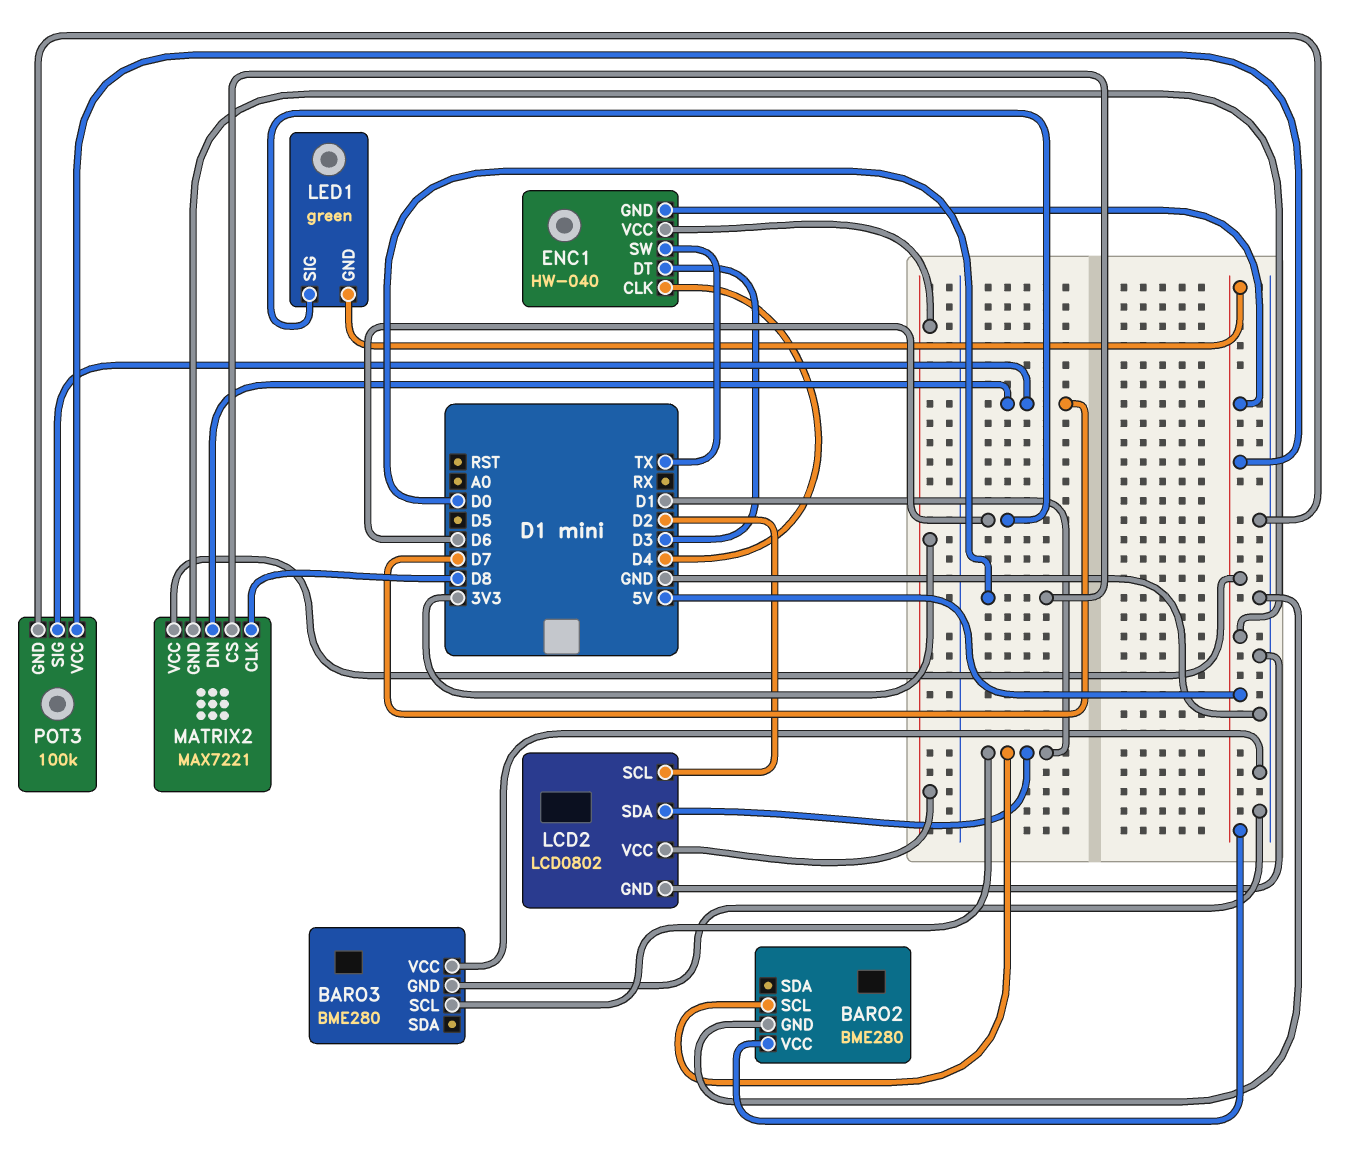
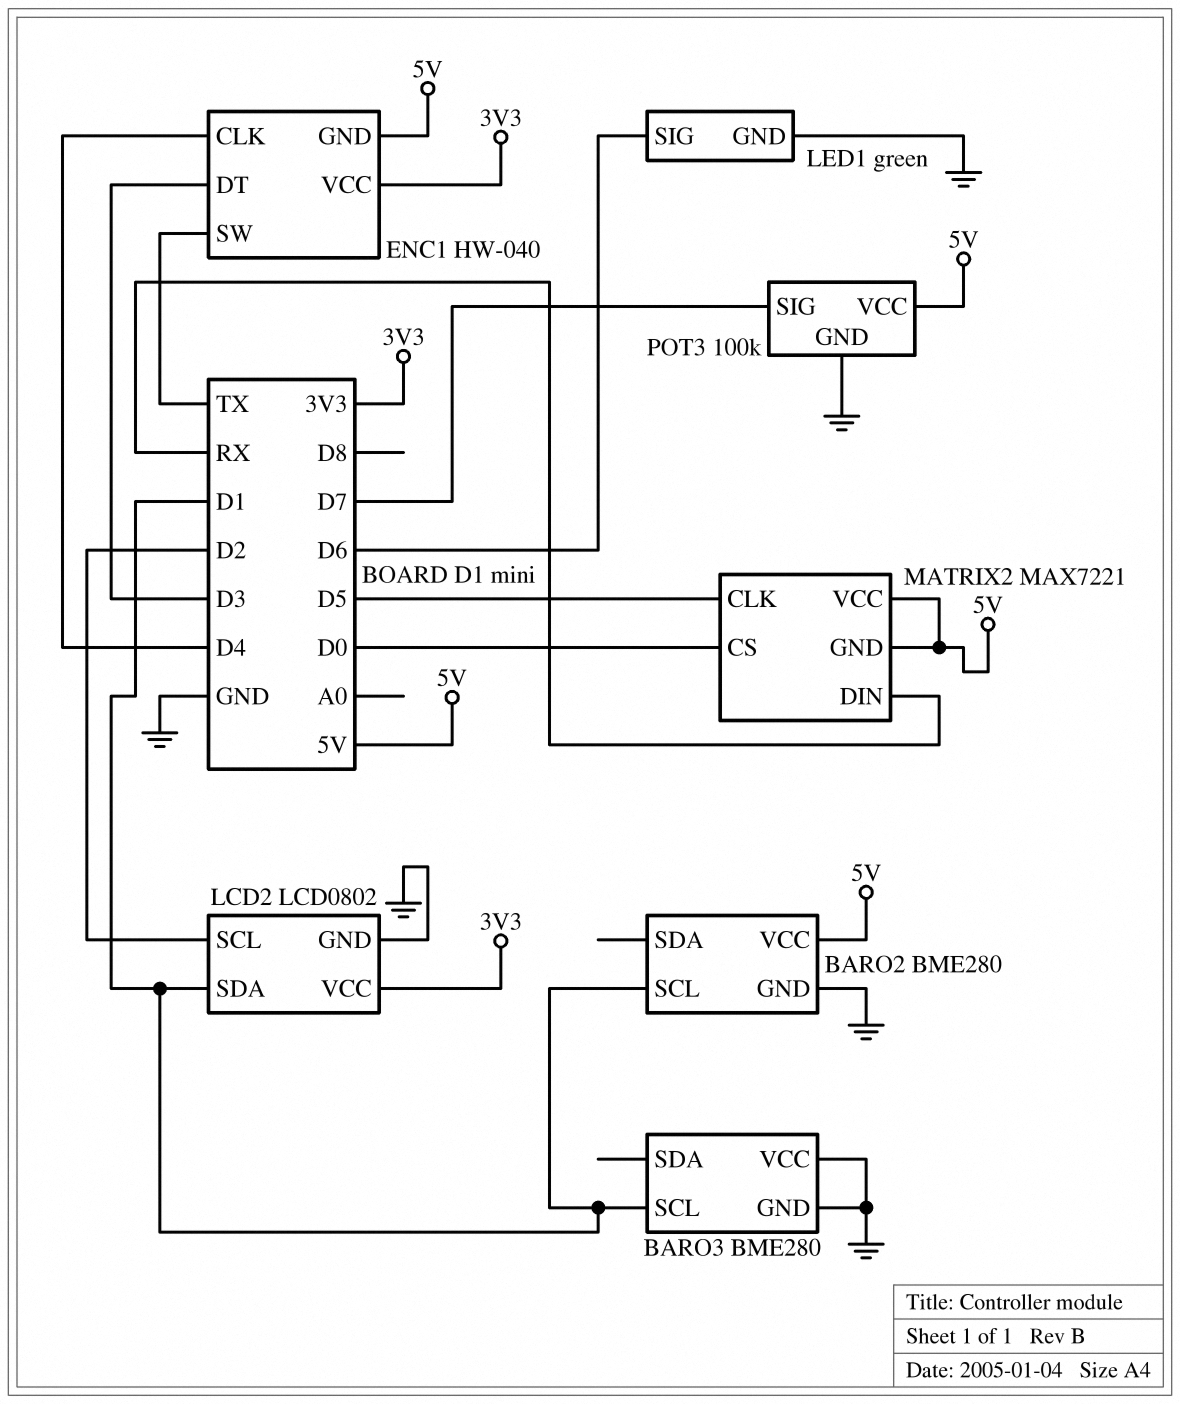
LED1 pin GND: 5V -> GND
MATRIX2 pin CLK: D8 -> D5
MATRIX2 pin DIN: D7 -> RX

